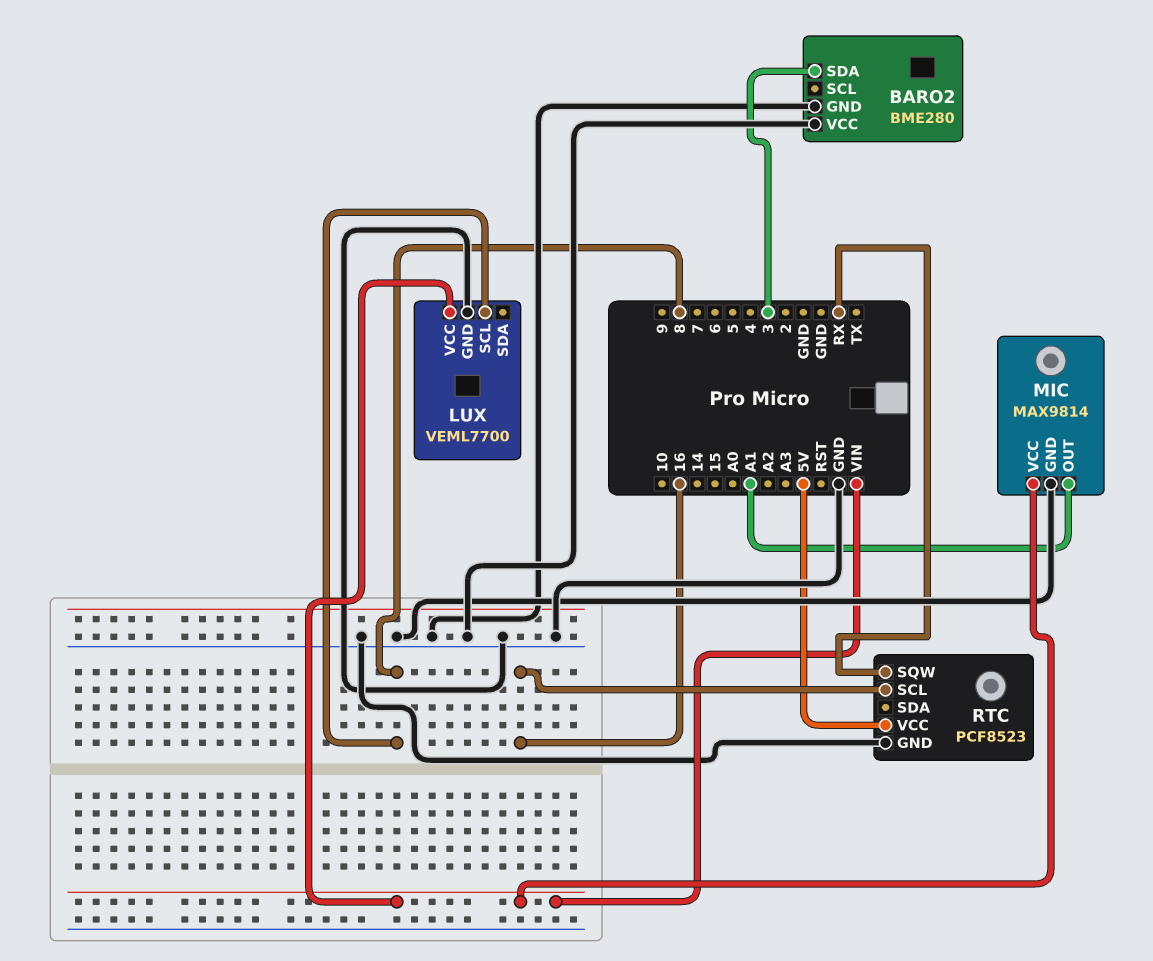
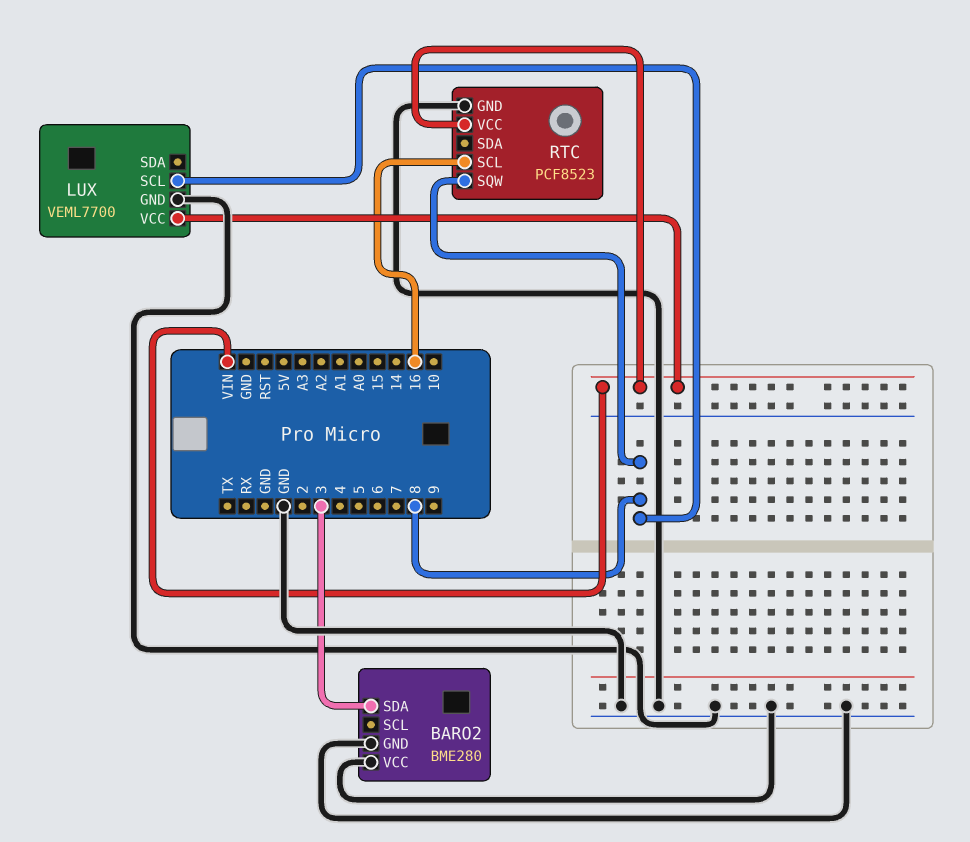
MIC: MAX9814 -> none
MIC pin GND: GND -> none
MIC pin OUT: A1 -> none
MIC pin VCC: VIN -> none
RTC pin SQW: RX -> 8
RTC pin VCC: 5V -> VIN

